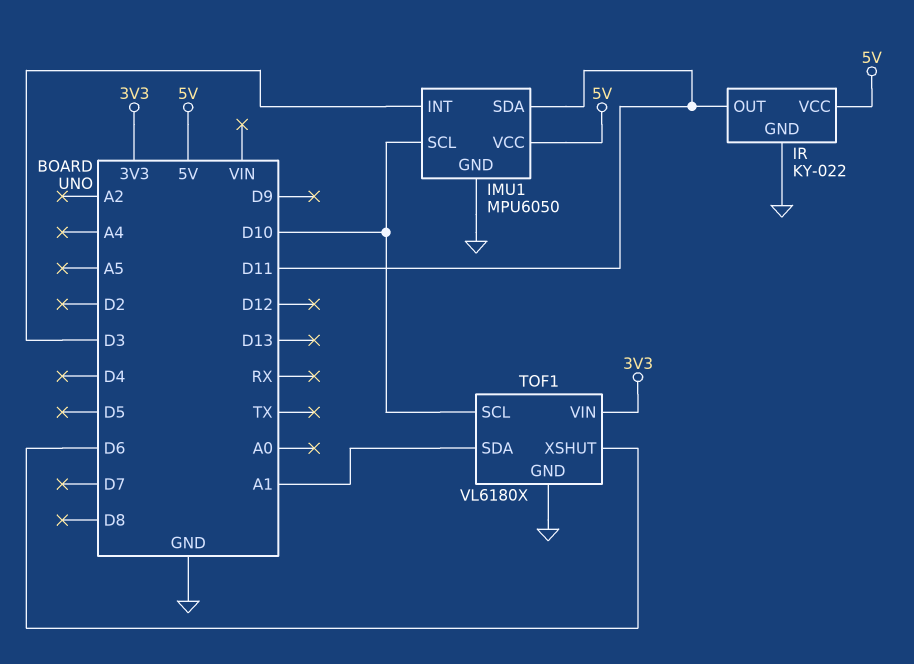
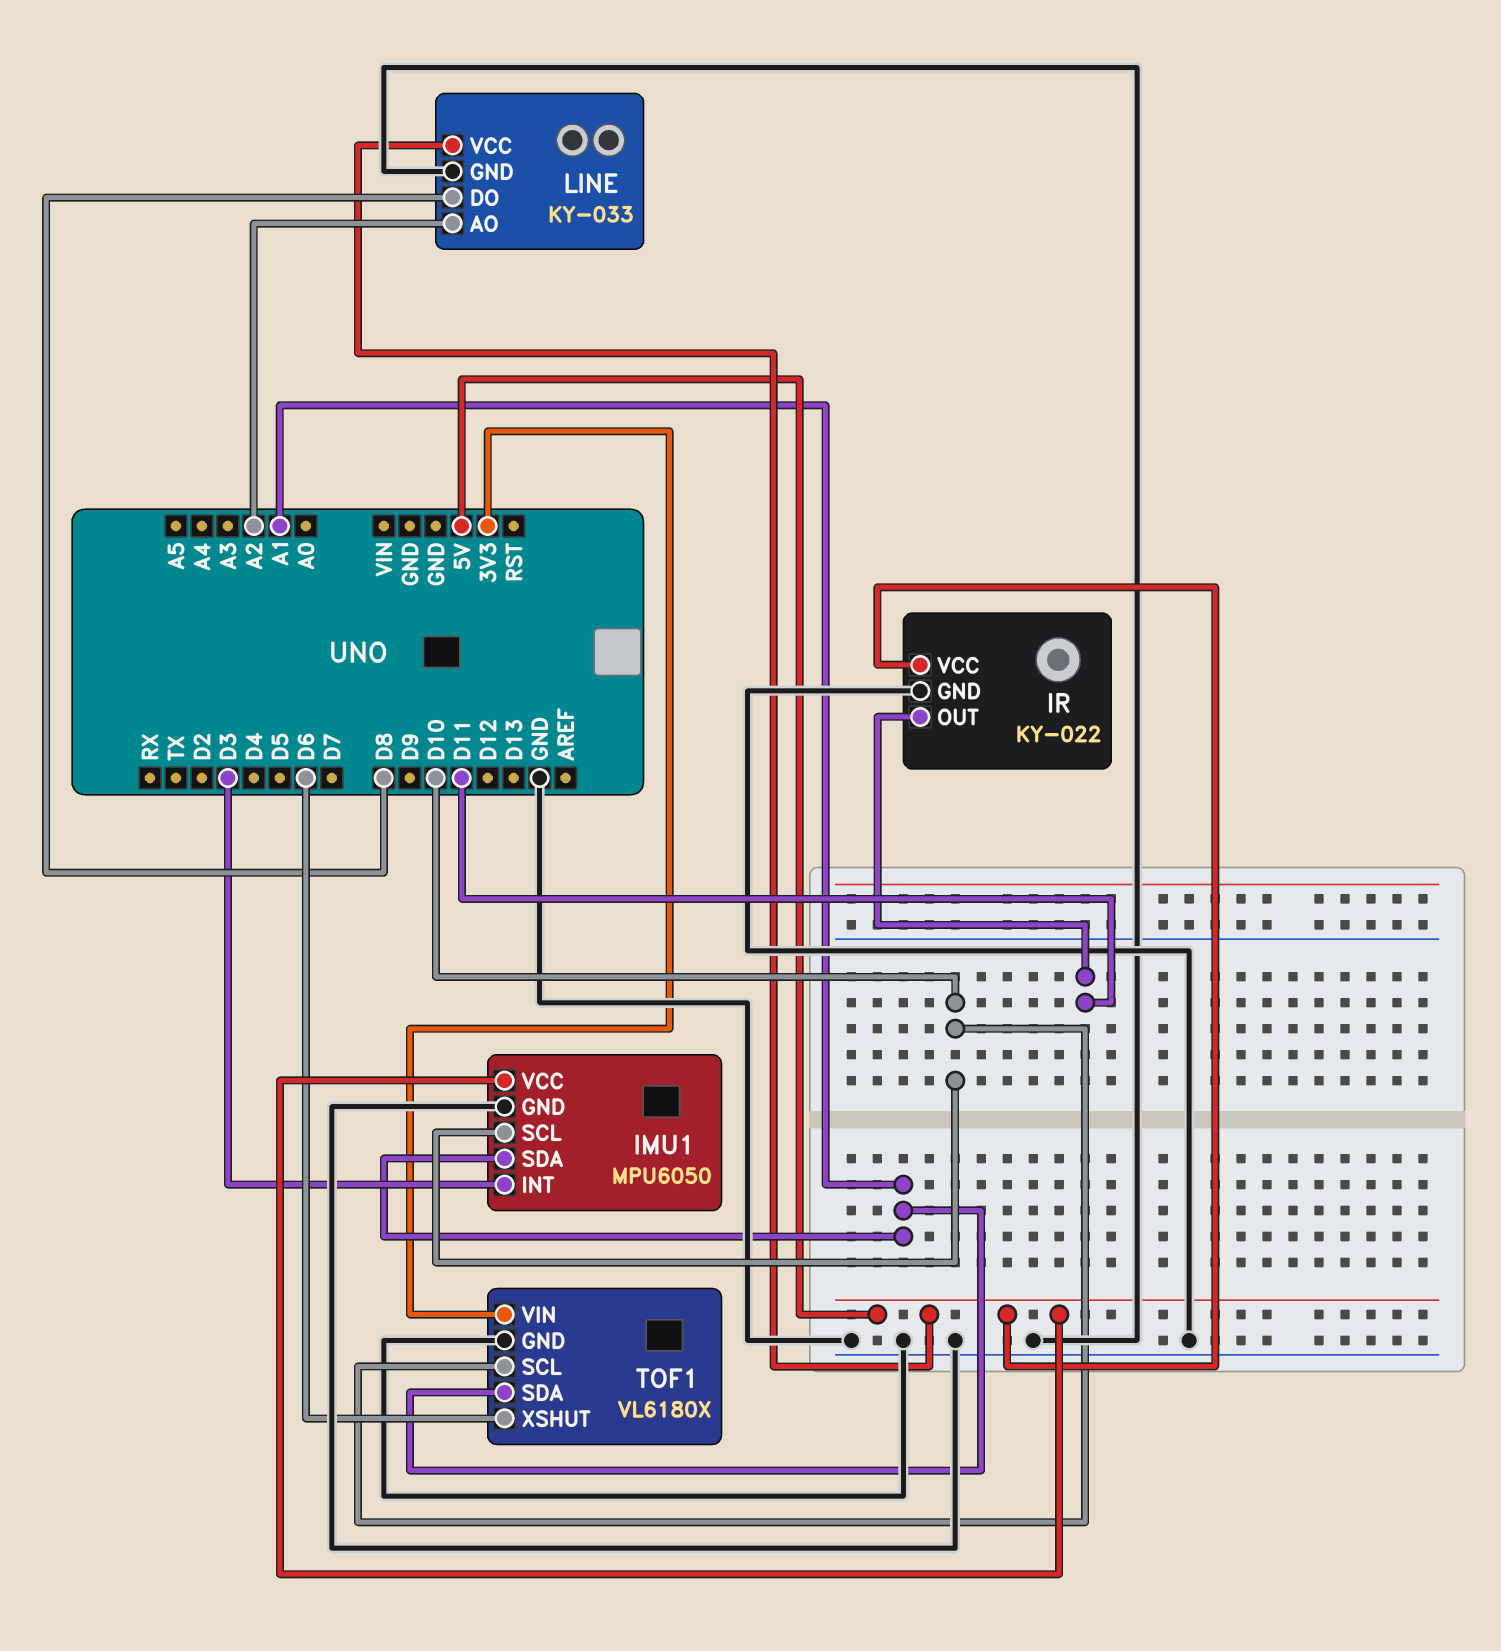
IMU1 pin SDA: D11 -> A1
LINE: none -> KY-033
LINE pin AO: none -> A2
LINE pin DO: none -> D8
LINE pin GND: none -> GND
LINE pin VCC: none -> 5V

